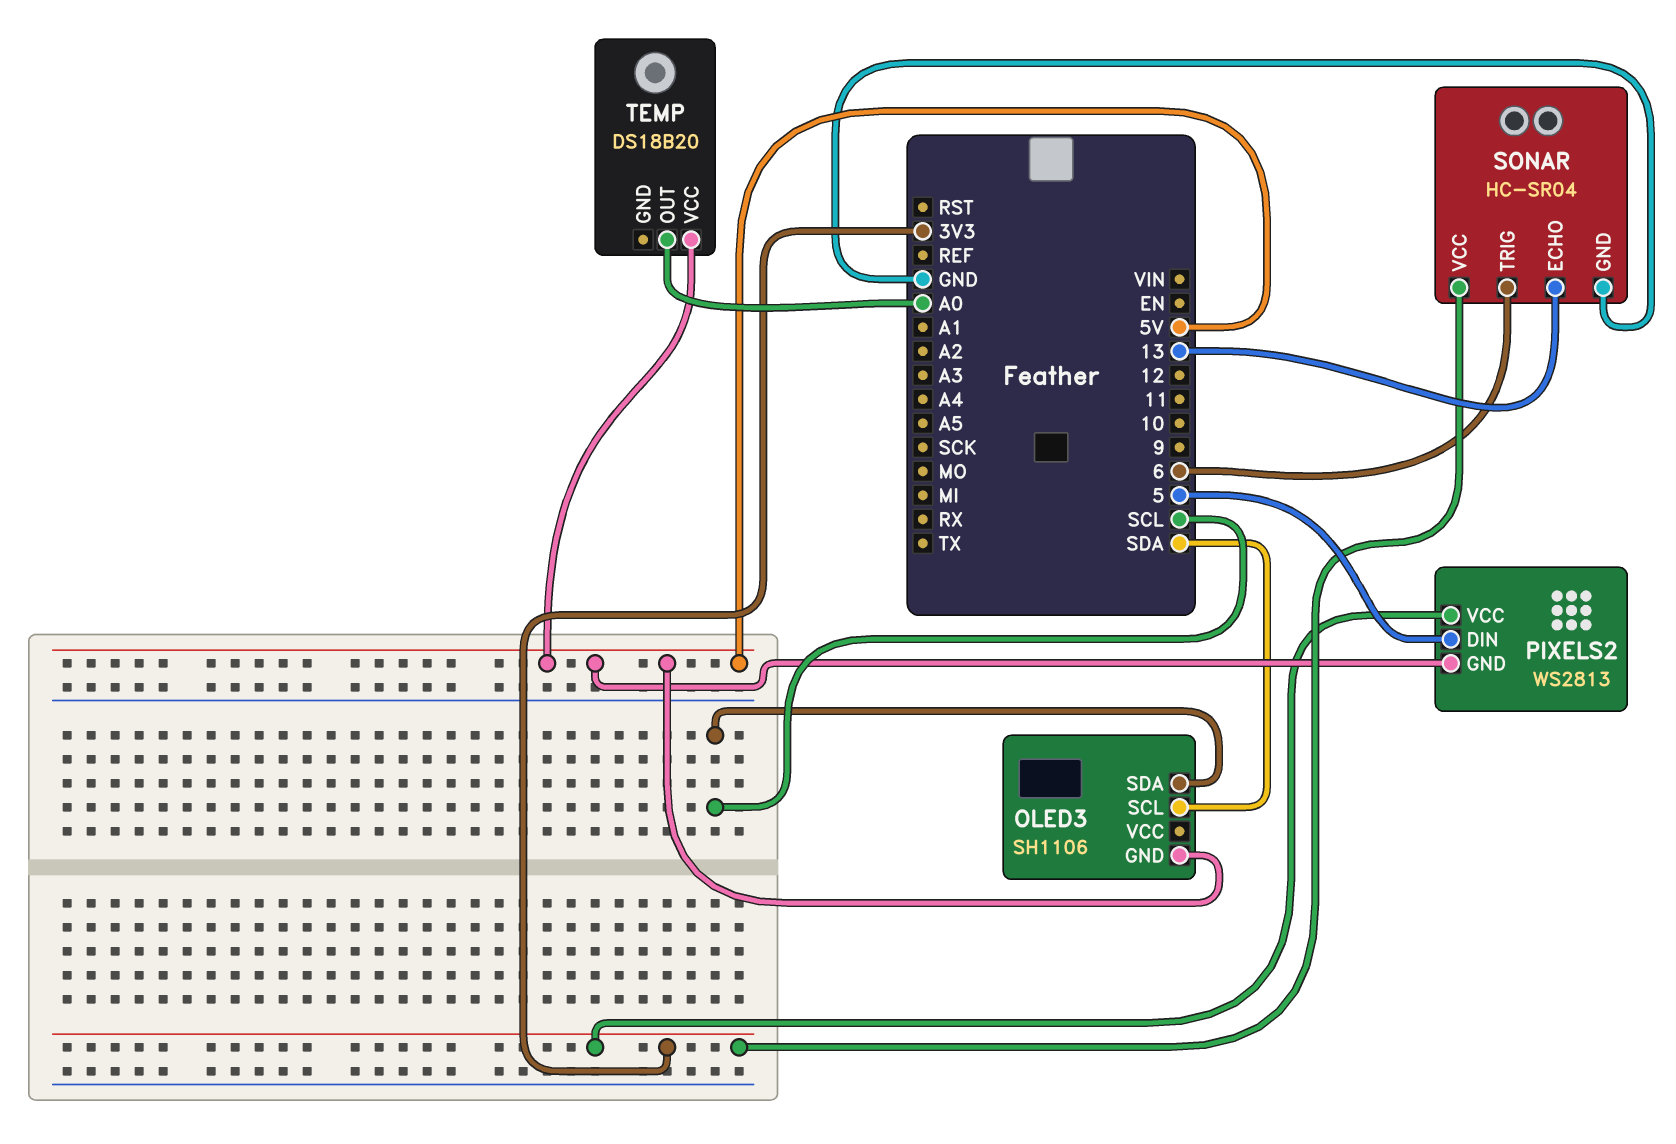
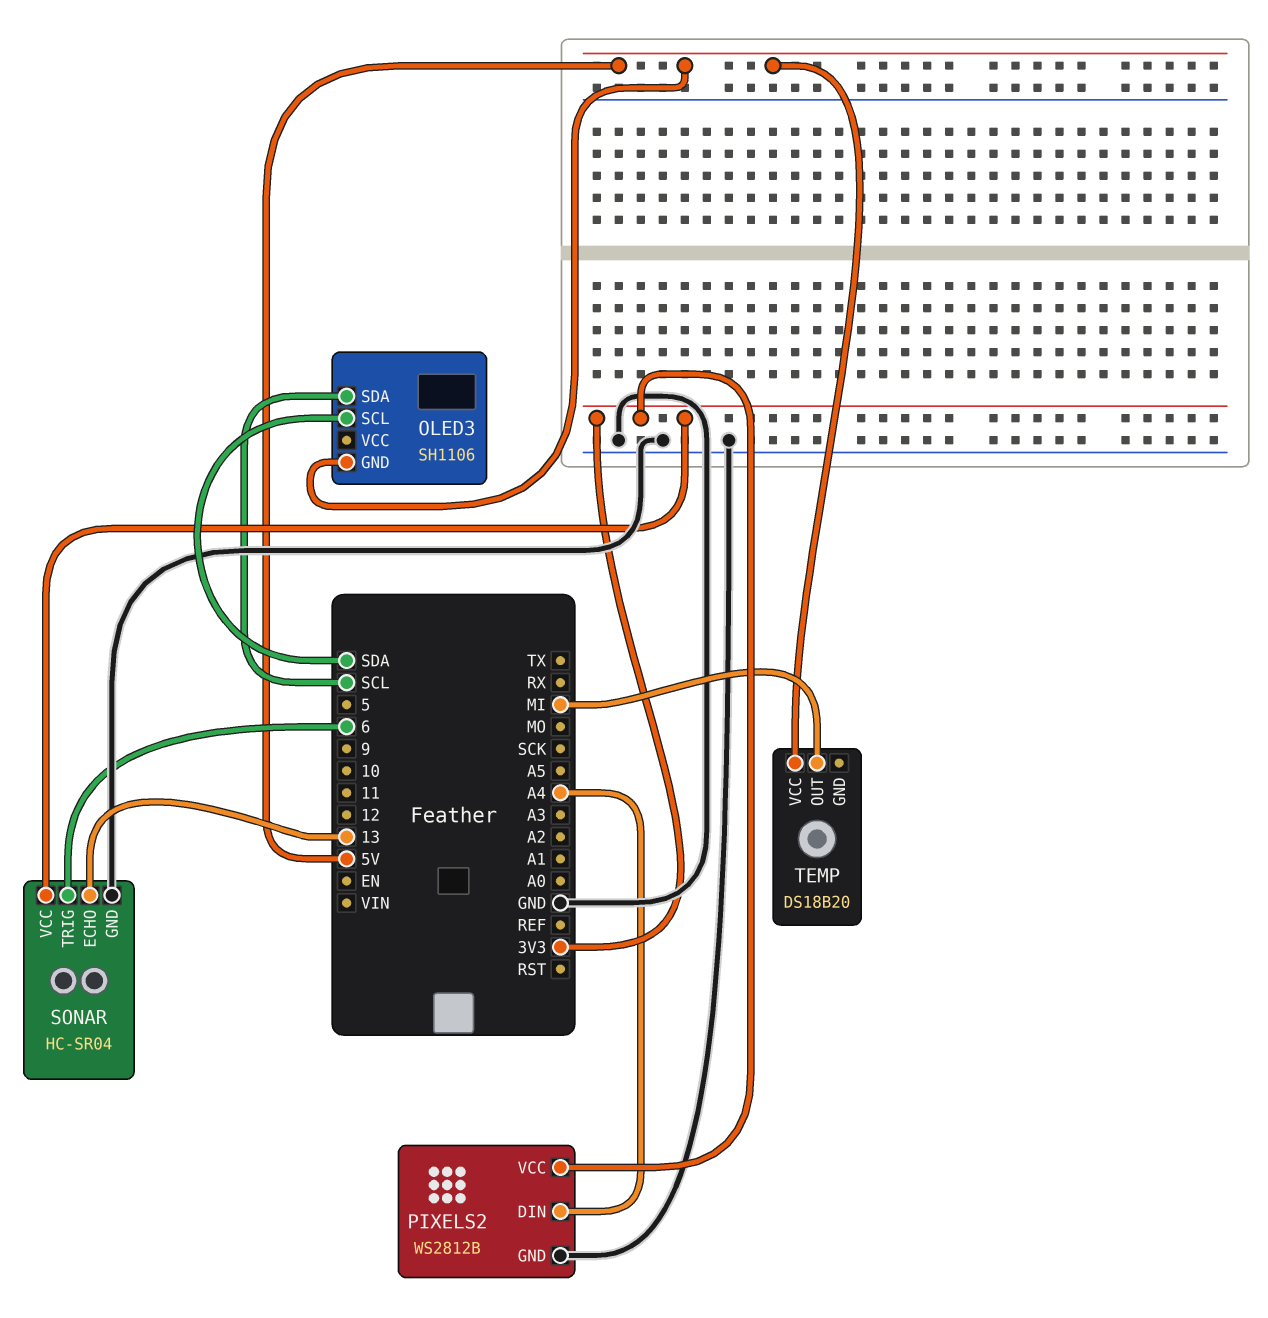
PIXELS2: WS2813 -> WS2812B
PIXELS2 pin DIN: 5 -> A4
PIXELS2 pin GND: 5V -> GND
TEMP pin OUT: A0 -> MI

